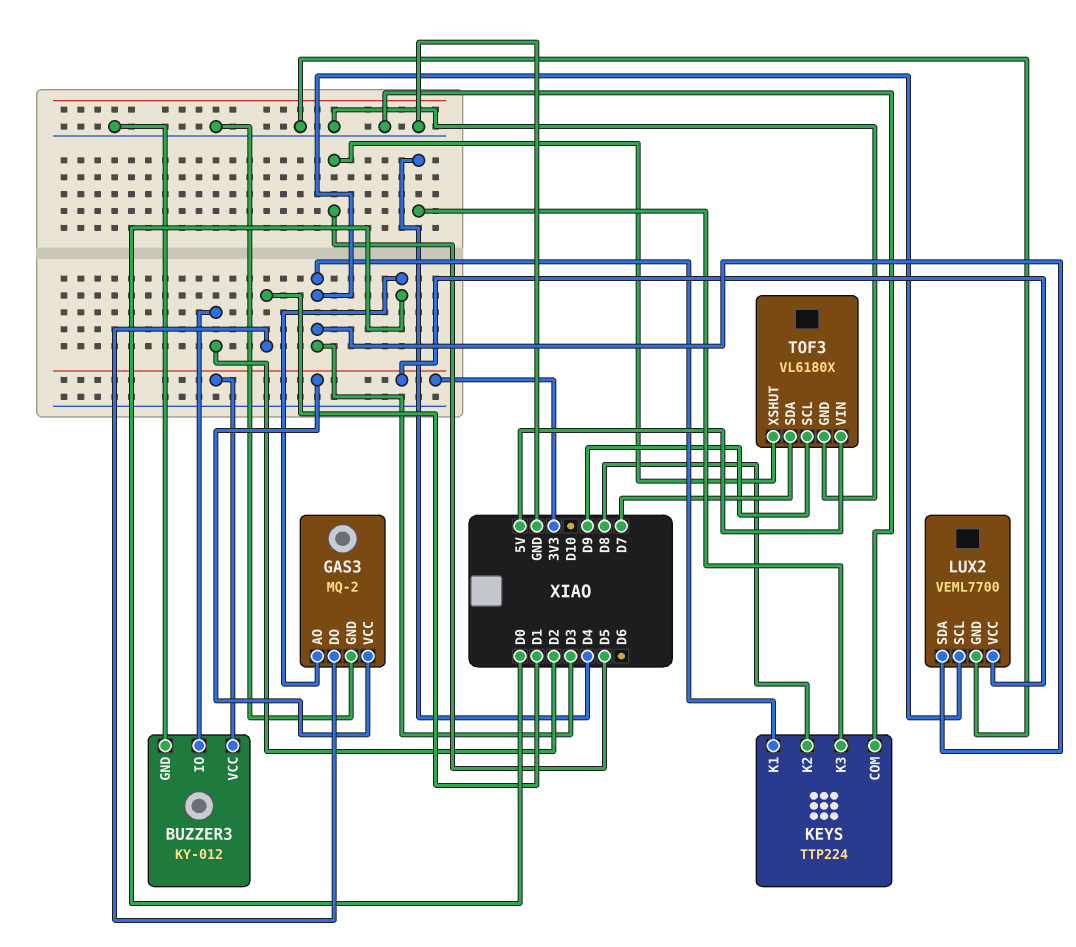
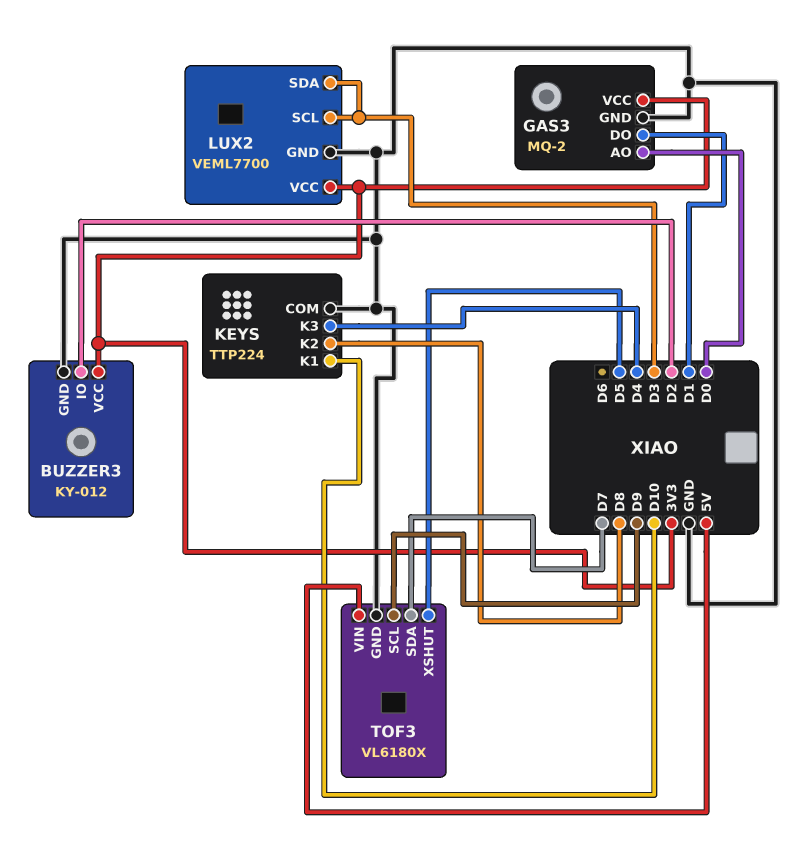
KEYS pin K1: D3 -> D10

